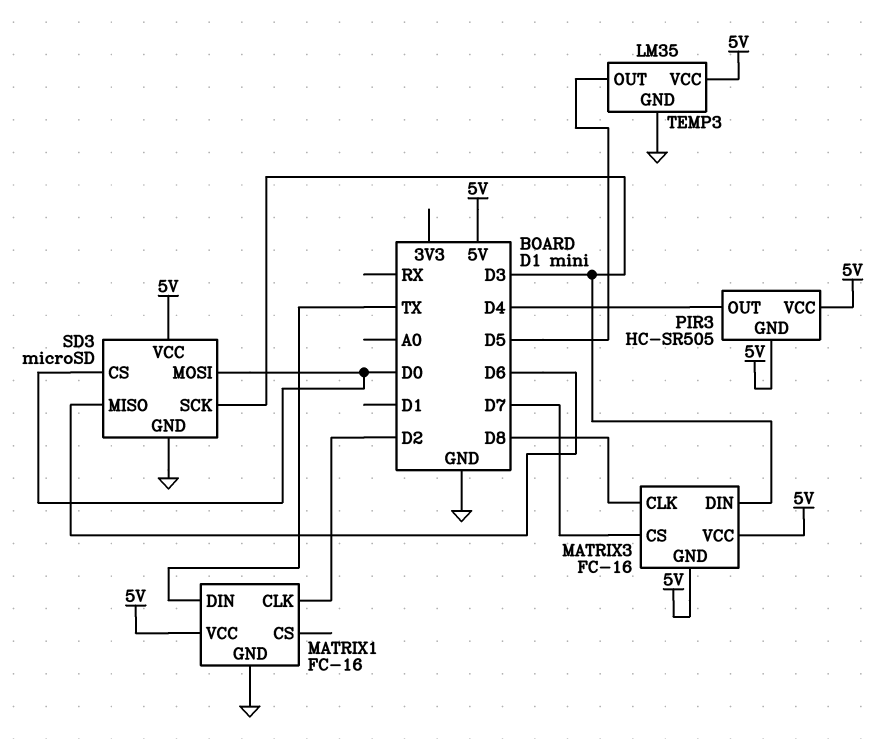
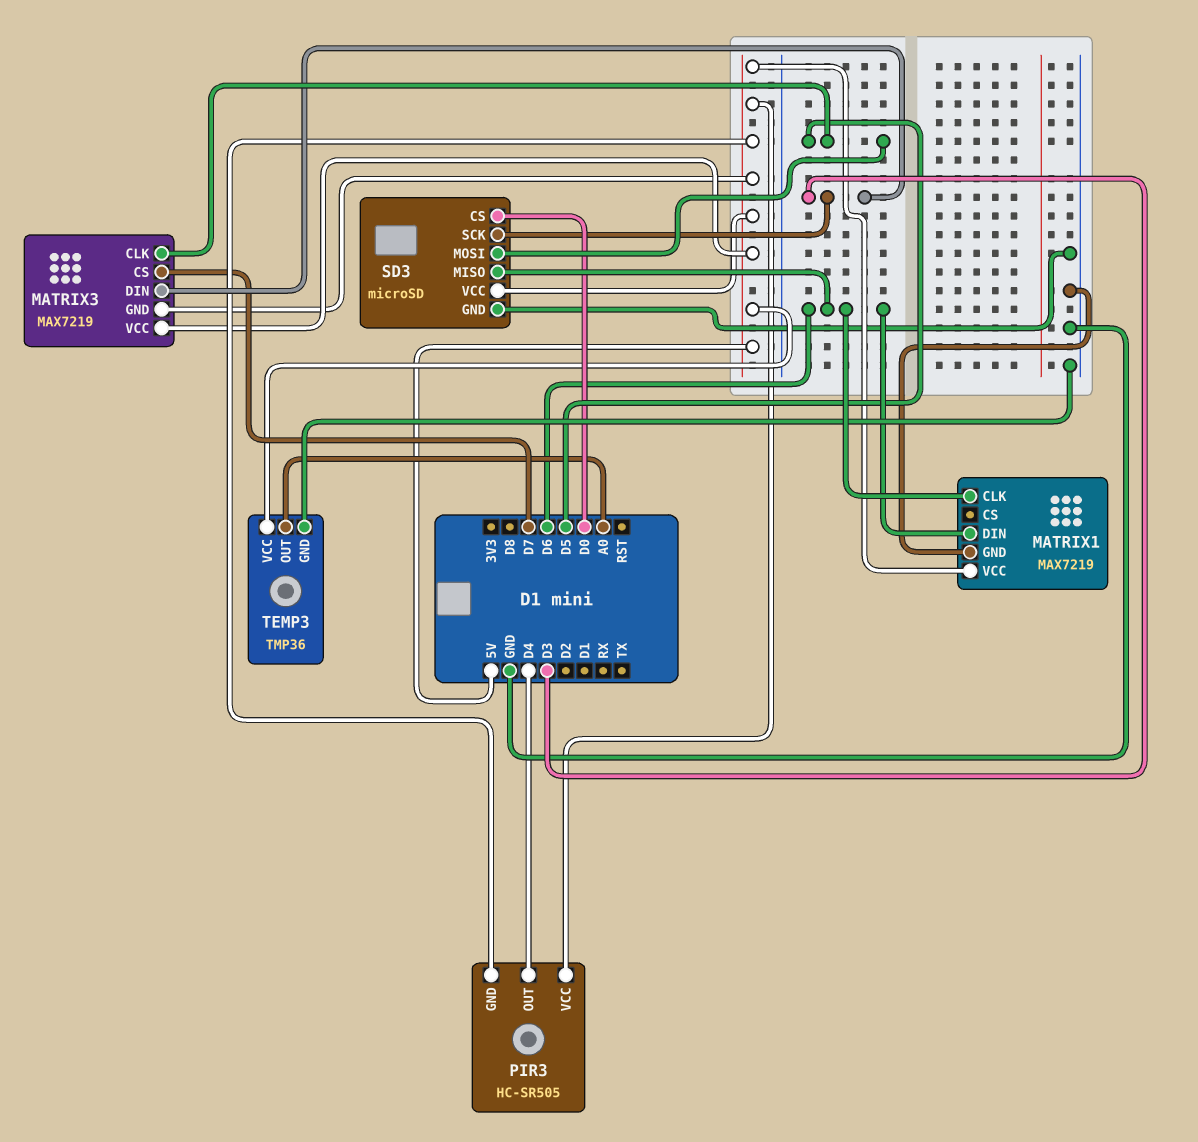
MATRIX1: FC-16 -> MAX7219
MATRIX1 pin CLK: D2 -> D6
MATRIX1 pin DIN: TX -> D6
MATRIX3: FC-16 -> MAX7219
MATRIX3 pin CLK: D8 -> D5
SD3 pin MOSI: D0 -> D5
TEMP3: LM35 -> TMP36
TEMP3 pin OUT: D5 -> A0

